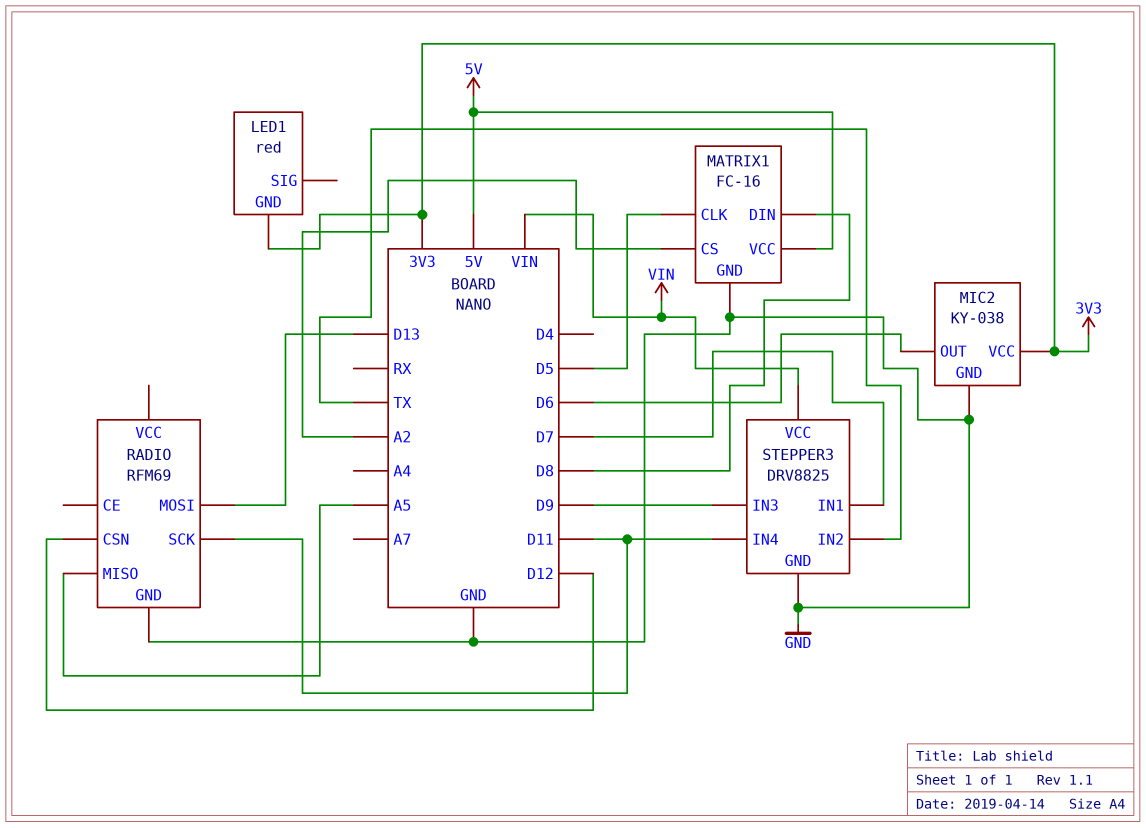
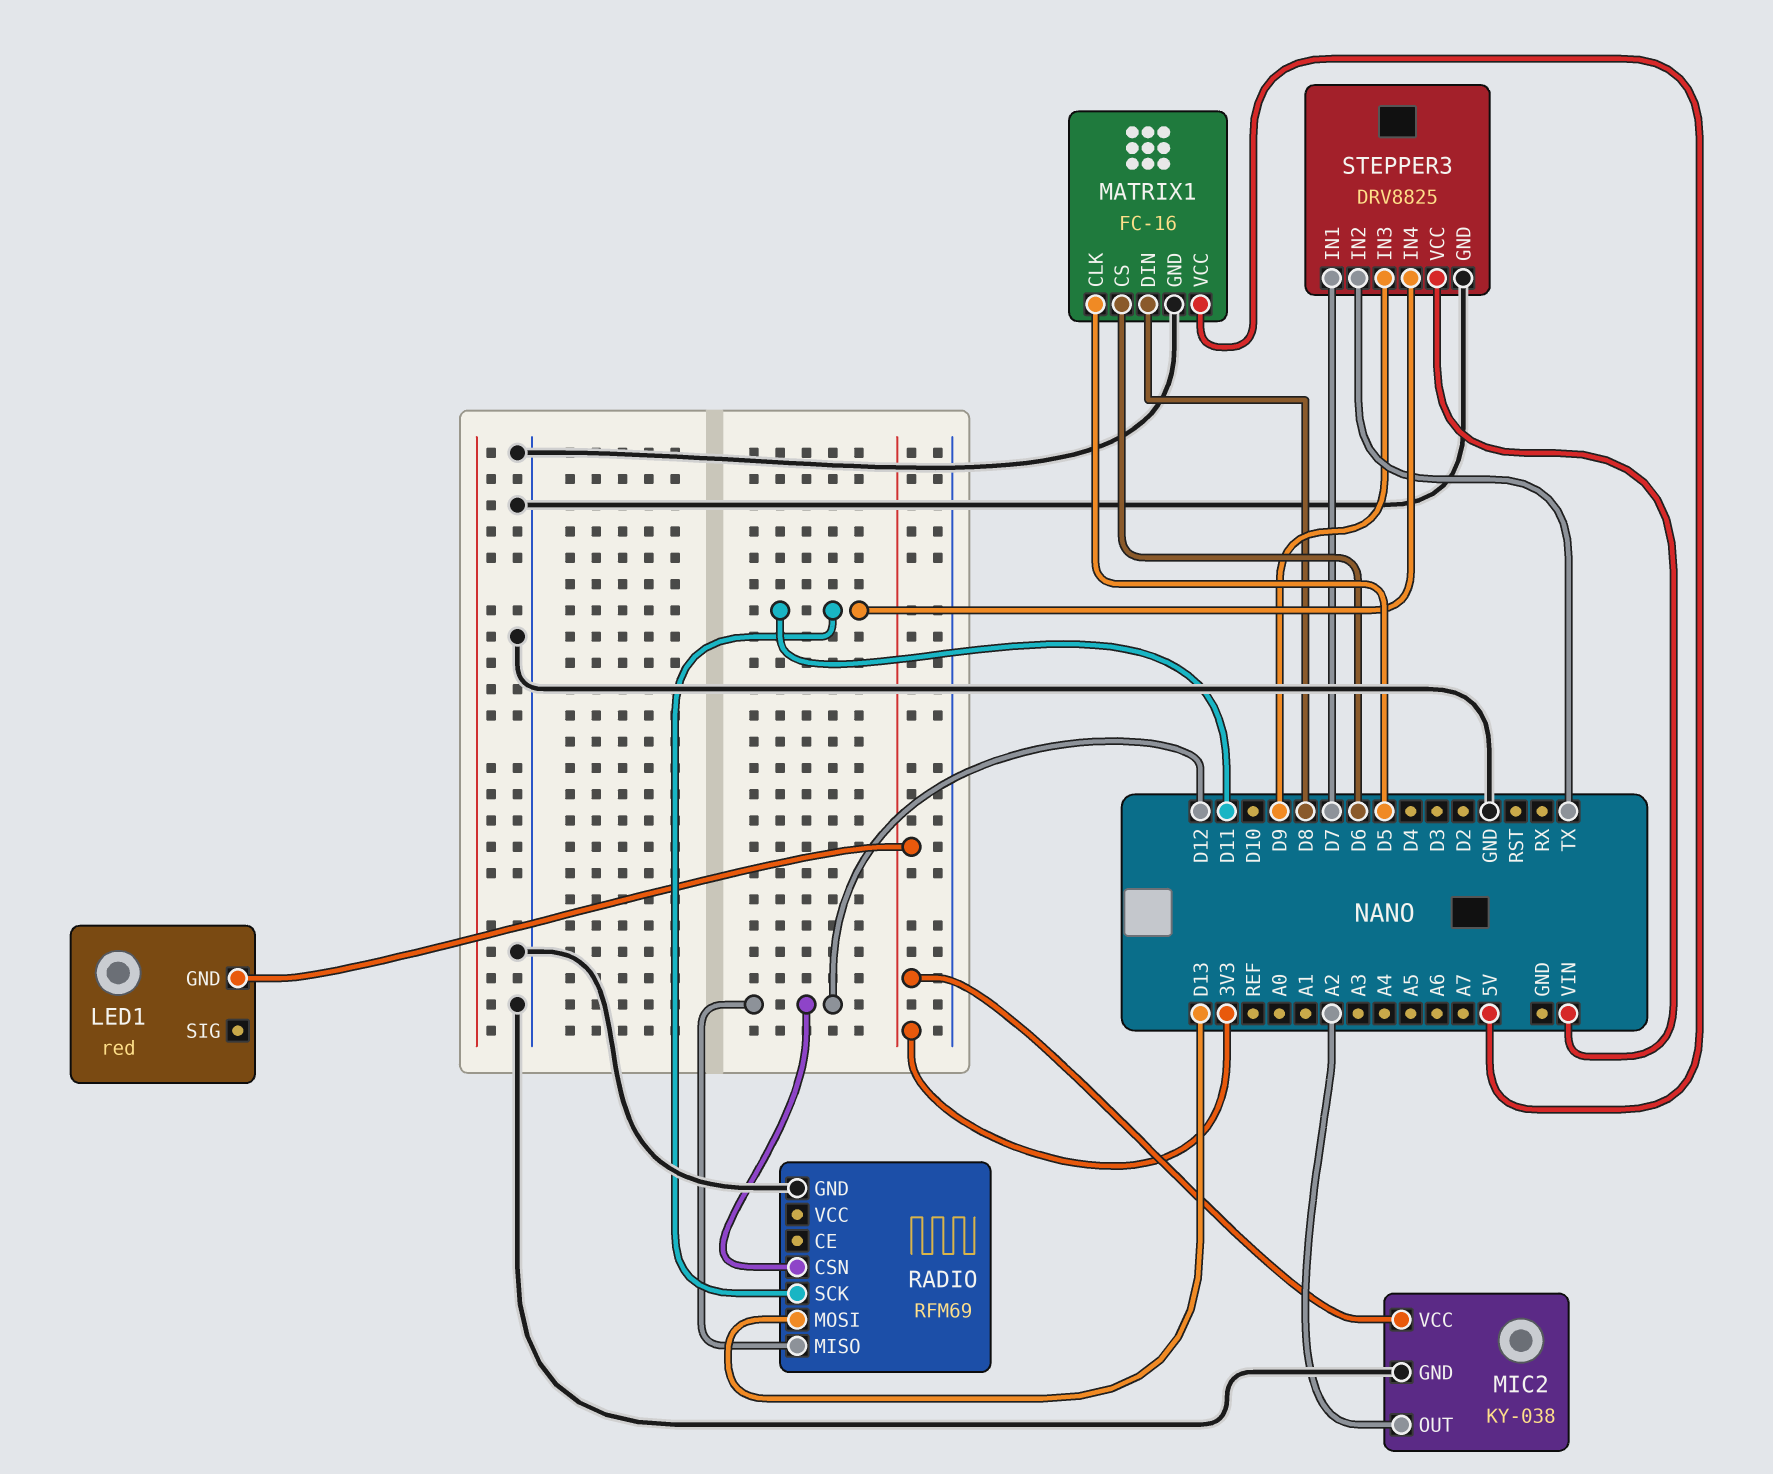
MATRIX1 pin CS: A2 -> D6
MIC2 pin OUT: D6 -> A2
RADIO pin MISO: A5 -> D12

